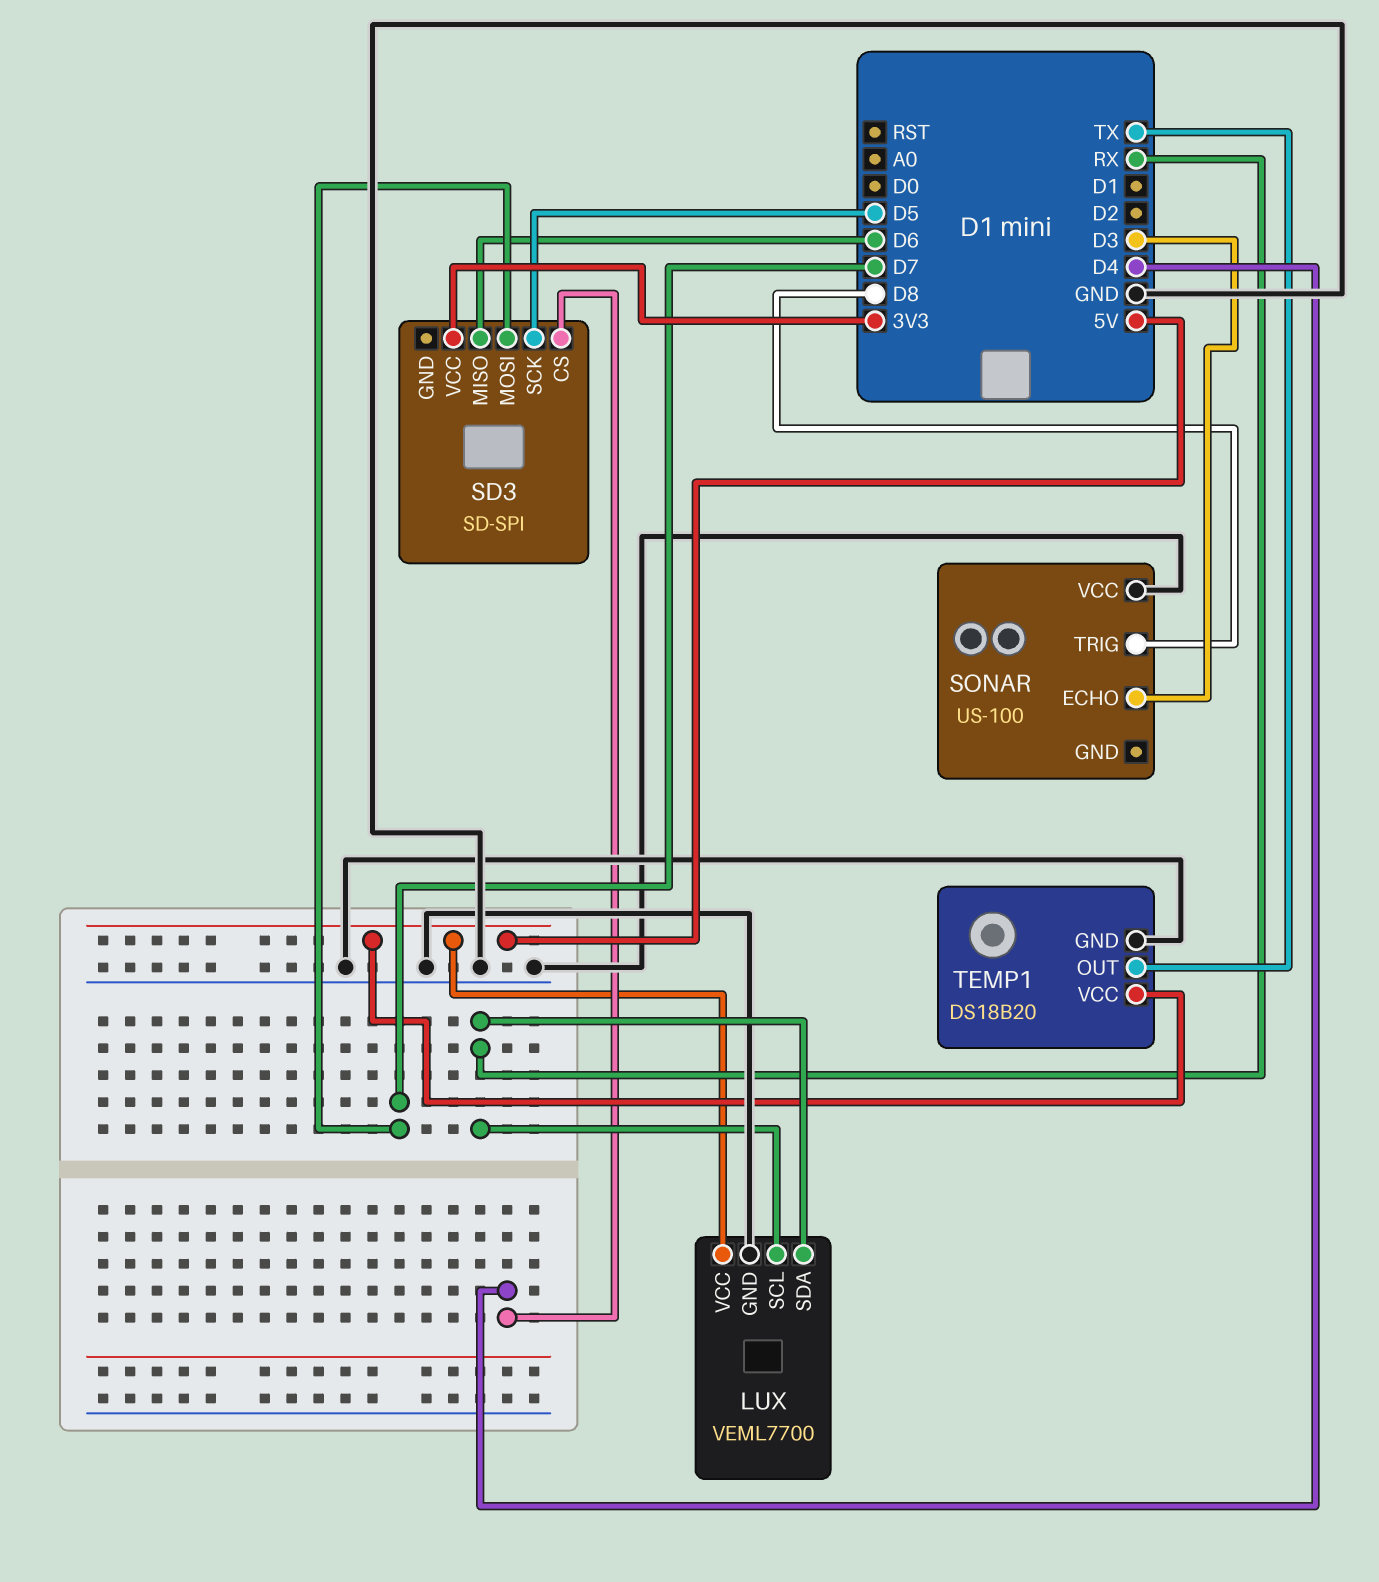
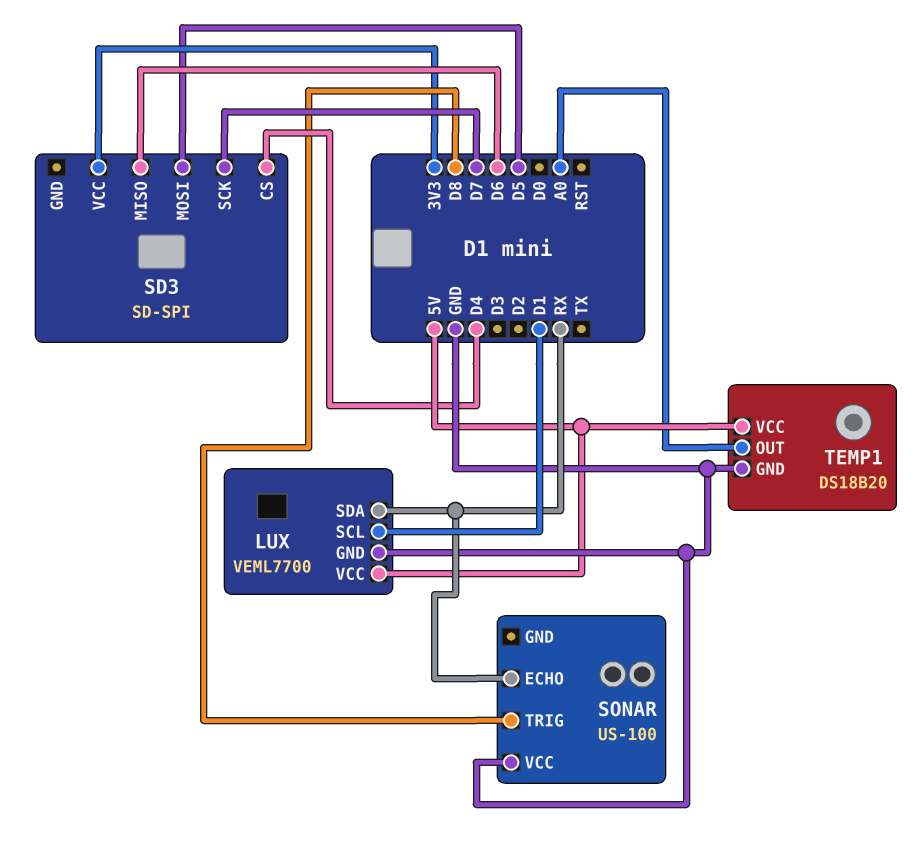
LUX pin SCL: RX -> D1
SD3 pin MOSI: D7 -> D5
SD3 pin SCK: D5 -> D7
SONAR pin ECHO: D3 -> RX
TEMP1 pin OUT: TX -> A0

